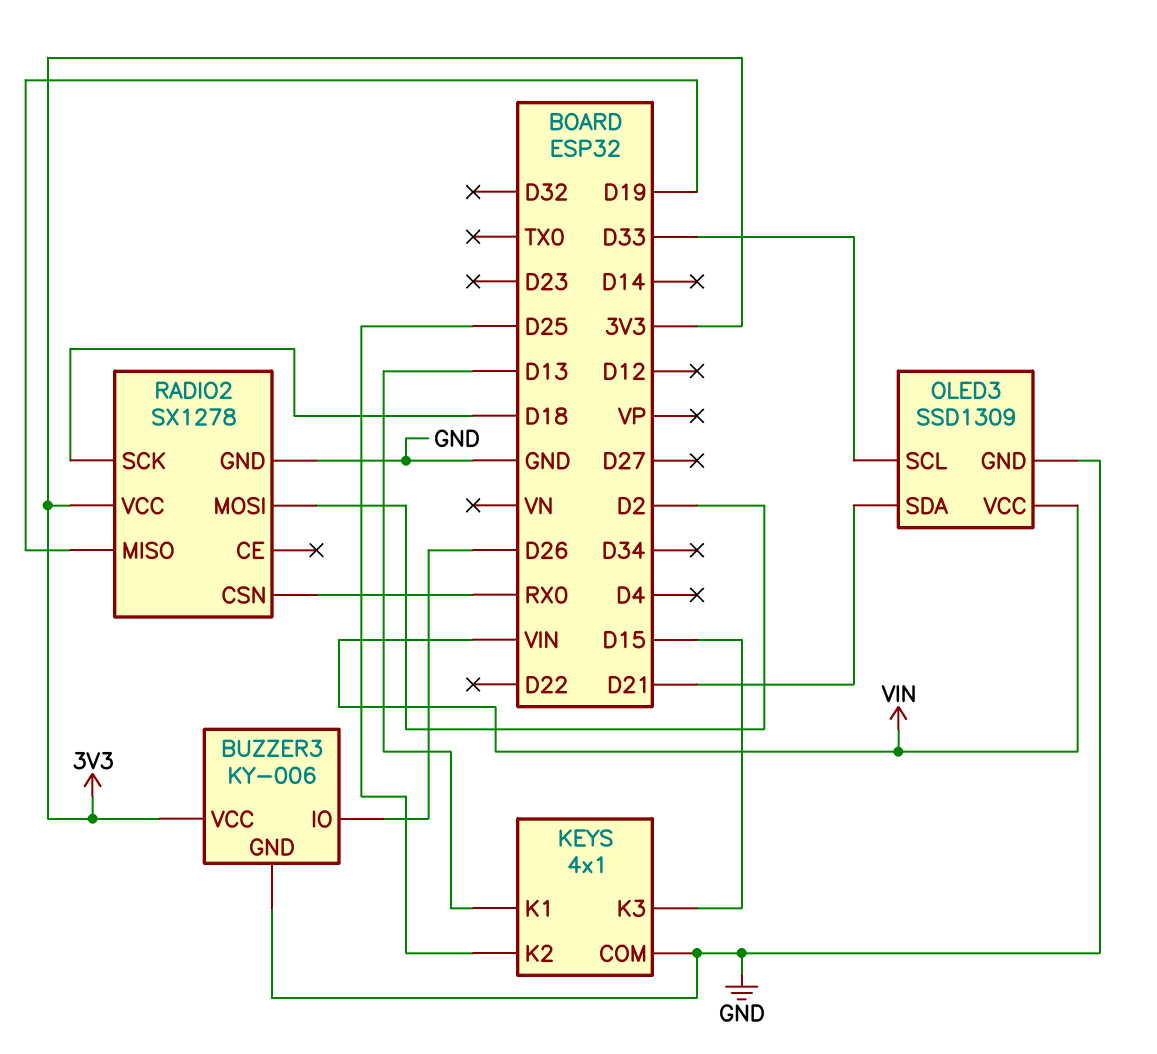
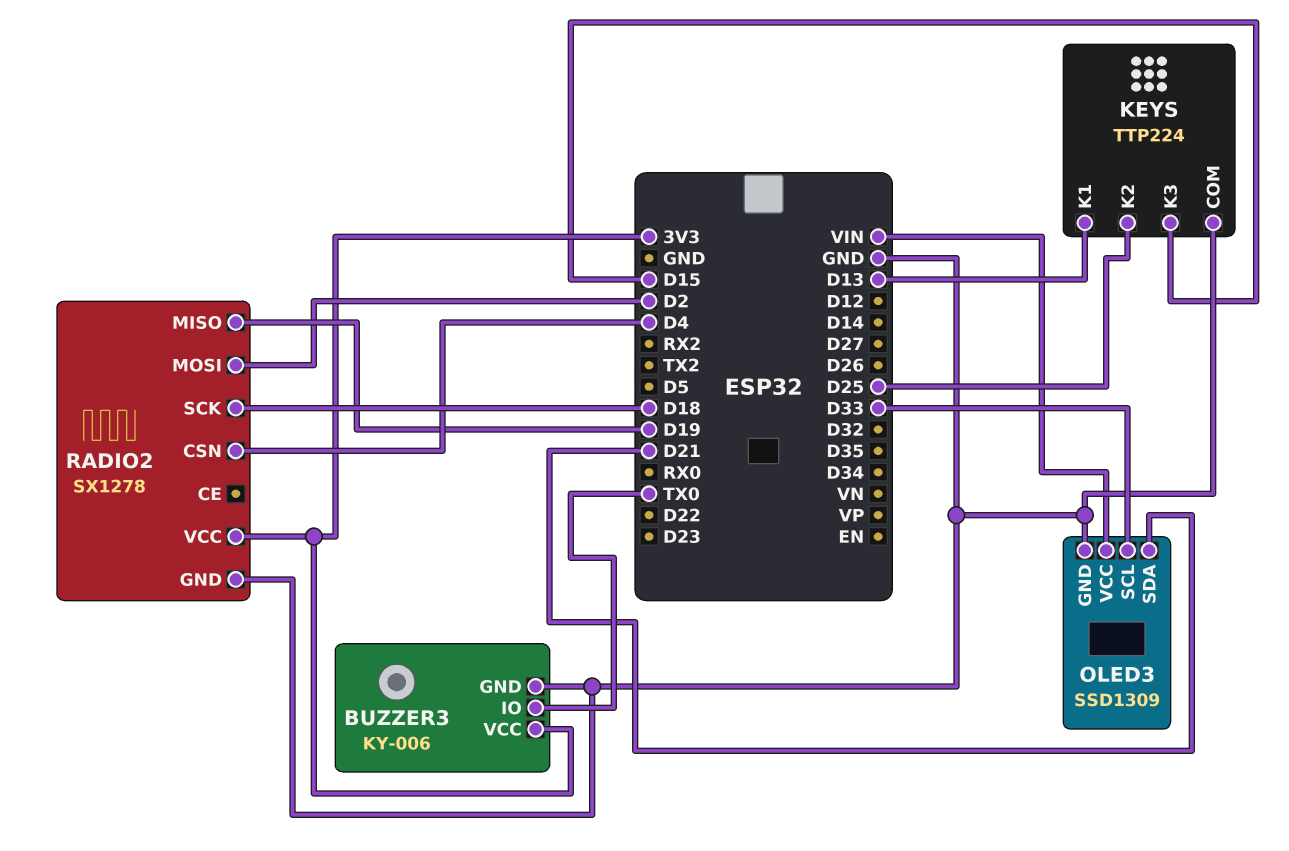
BUZZER3 pin IO: D26 -> TX0
KEYS: 4x1 -> TTP224
RADIO2 pin CSN: RX0 -> D4

